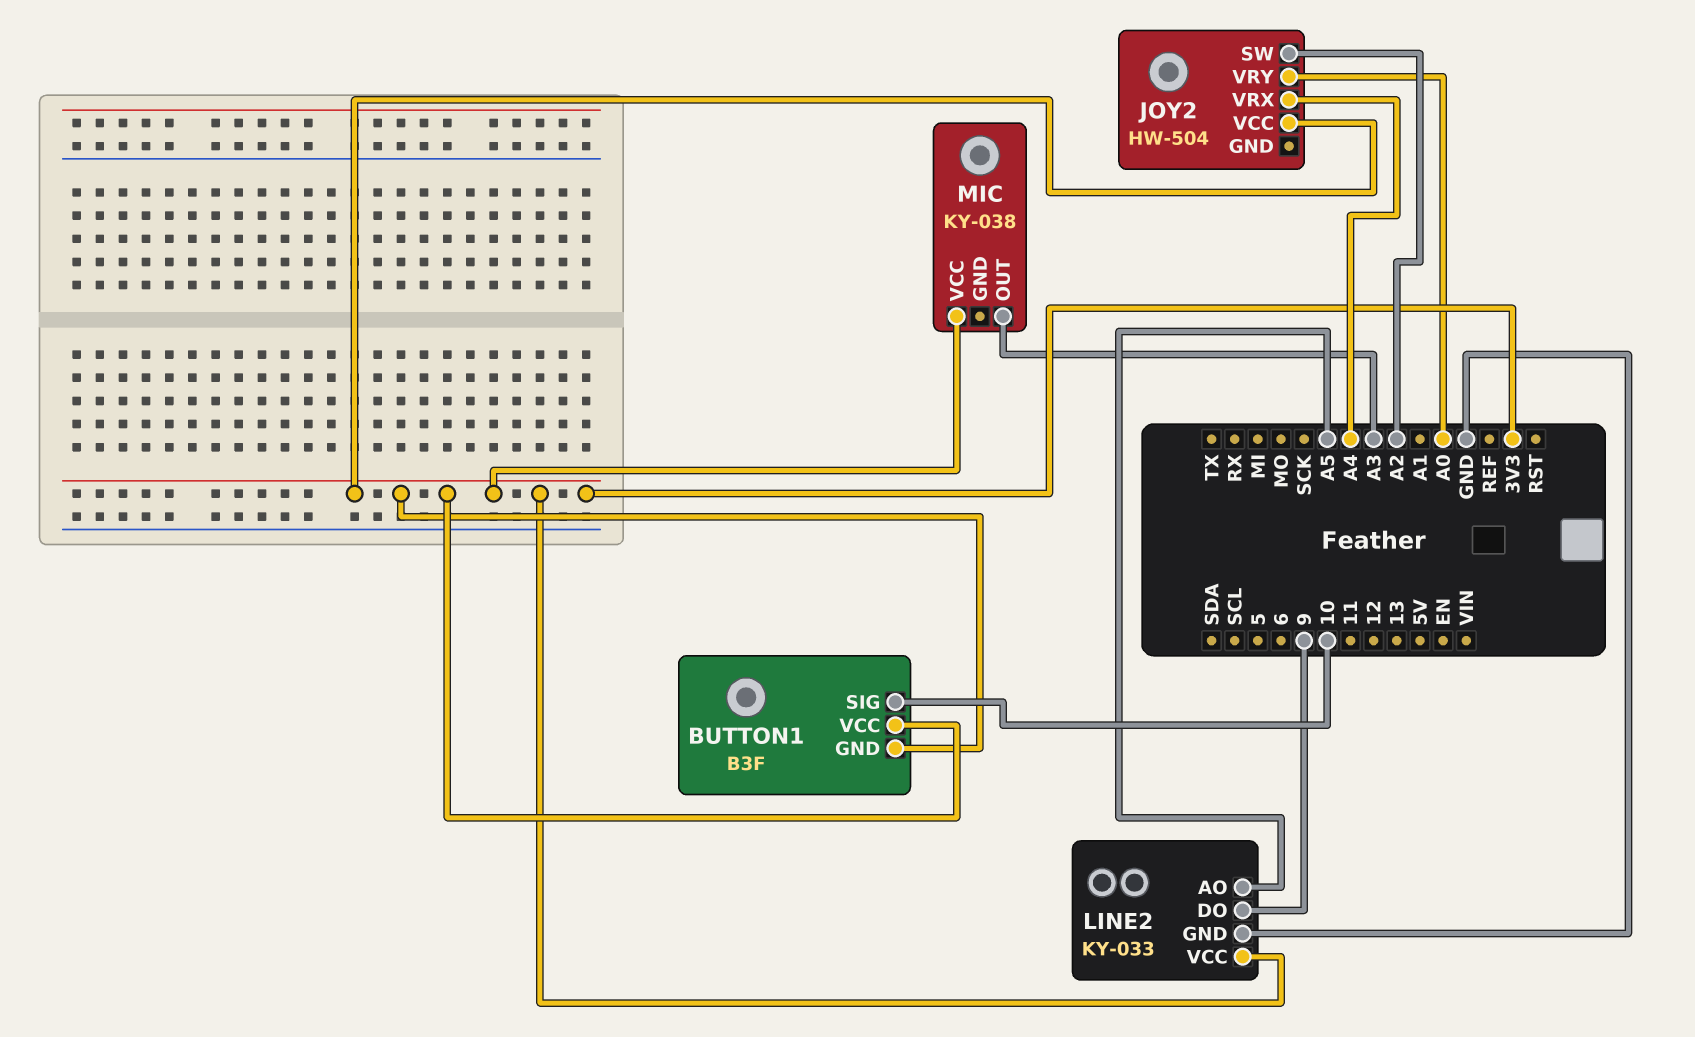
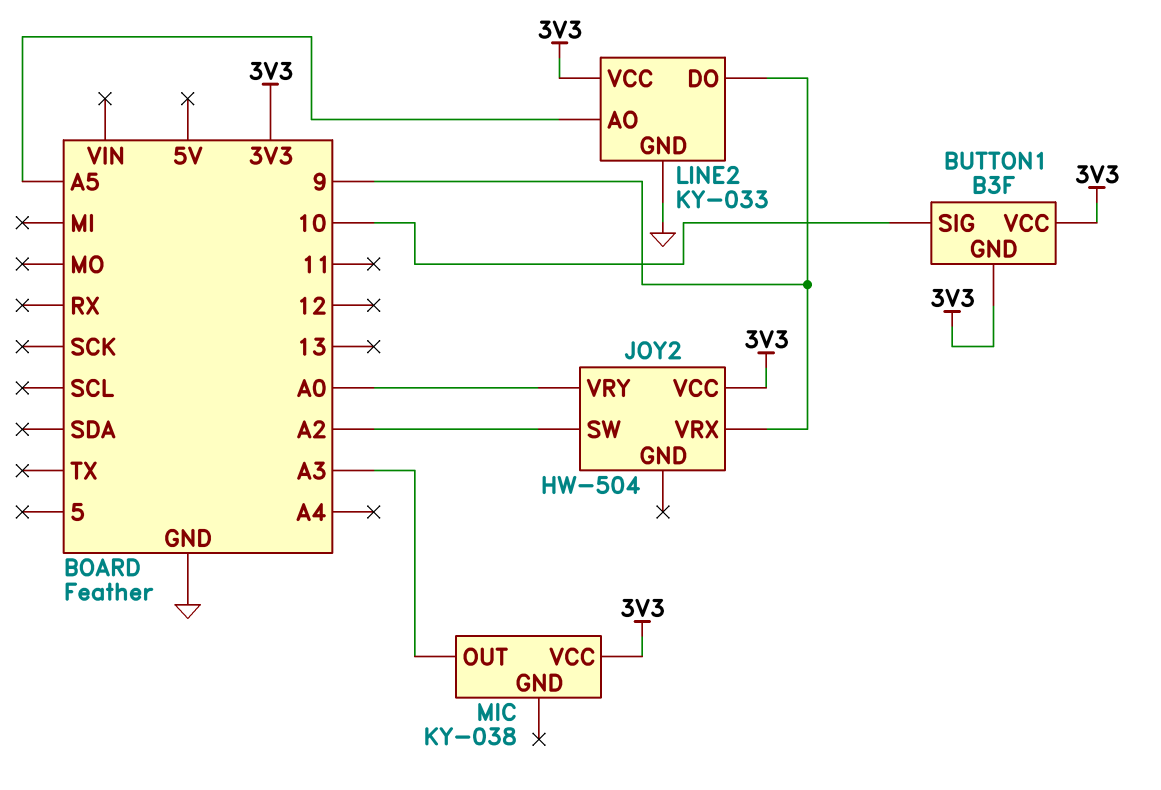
JOY2 pin VRX: A4 -> 9

